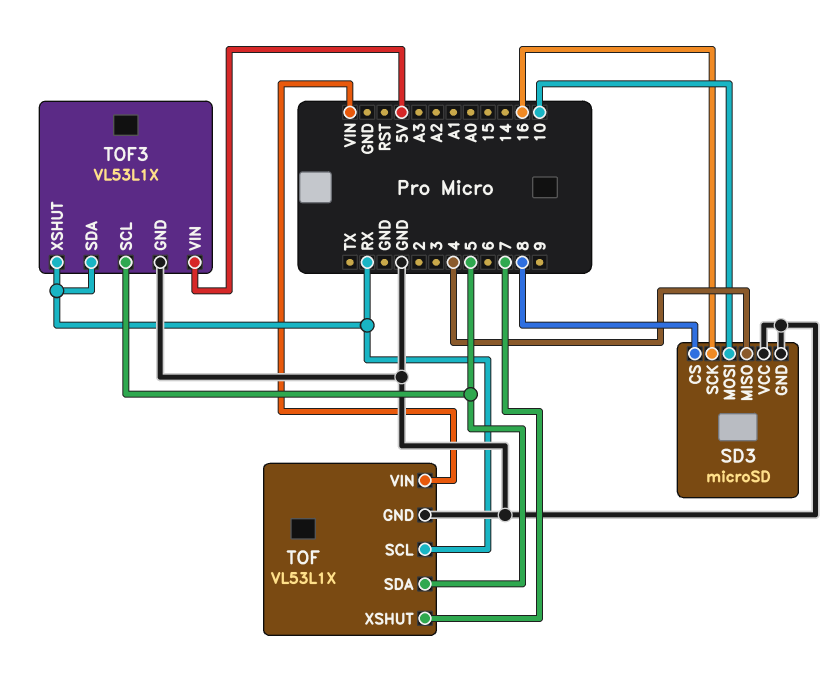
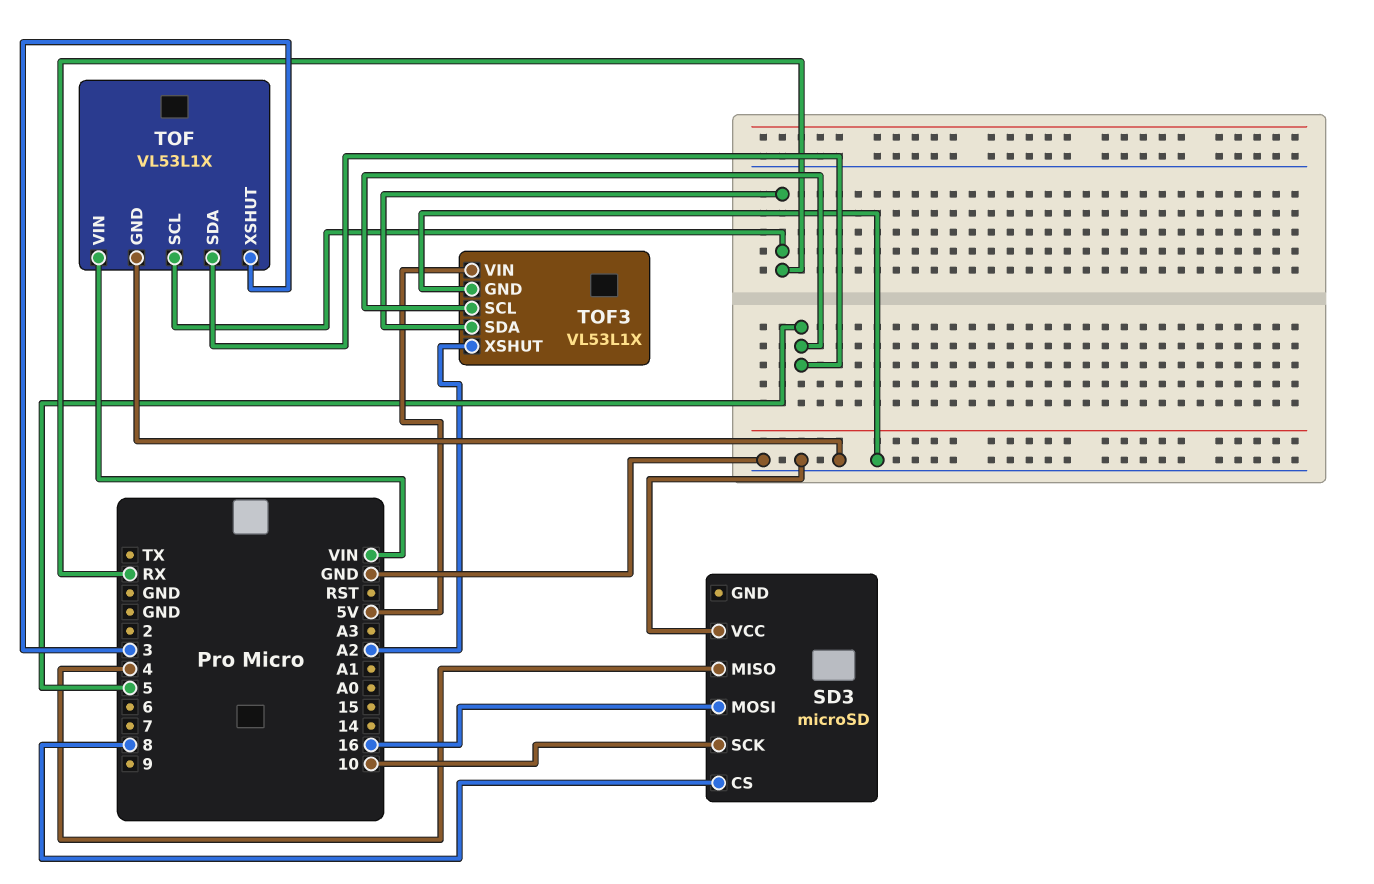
SD3 pin GND: GND -> none
SD3 pin MOSI: 10 -> 16
SD3 pin SCK: 16 -> 10
TOF pin XSHUT: 7 -> 3
TOF3 pin XSHUT: RX -> A2

